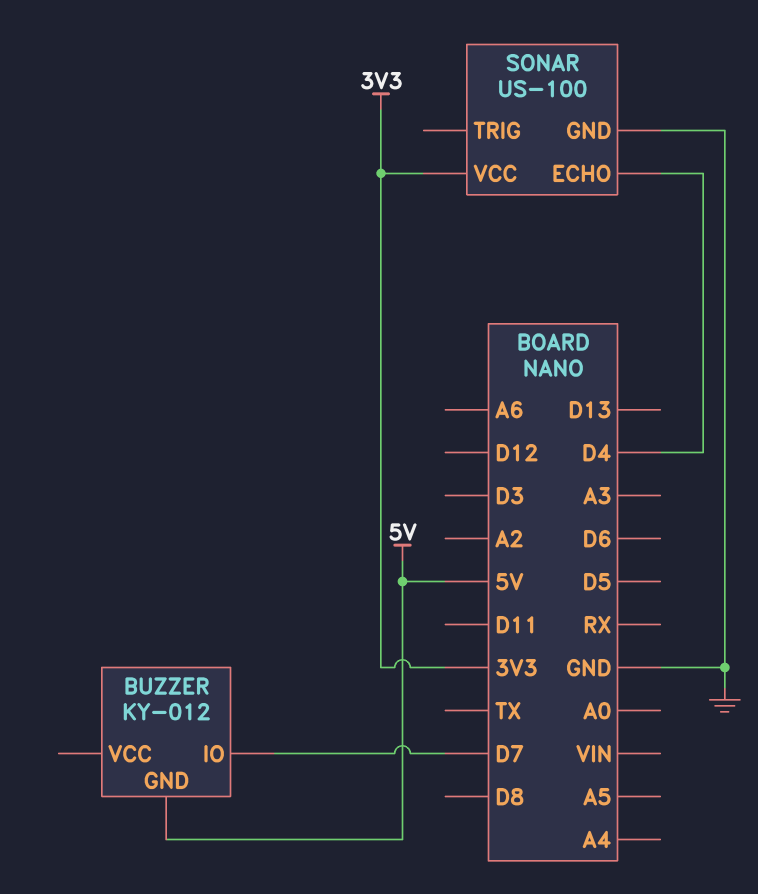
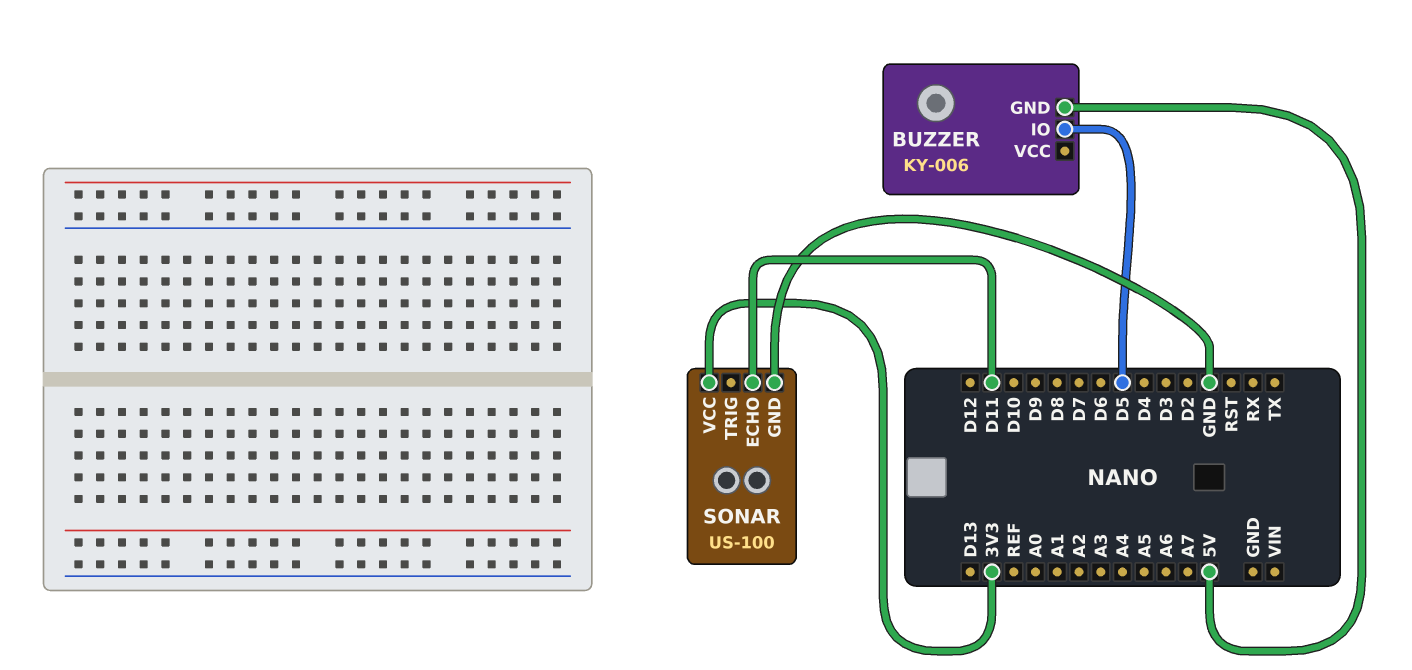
BUZZER: KY-012 -> KY-006
BUZZER pin IO: D7 -> D5
SONAR pin ECHO: D4 -> D11

